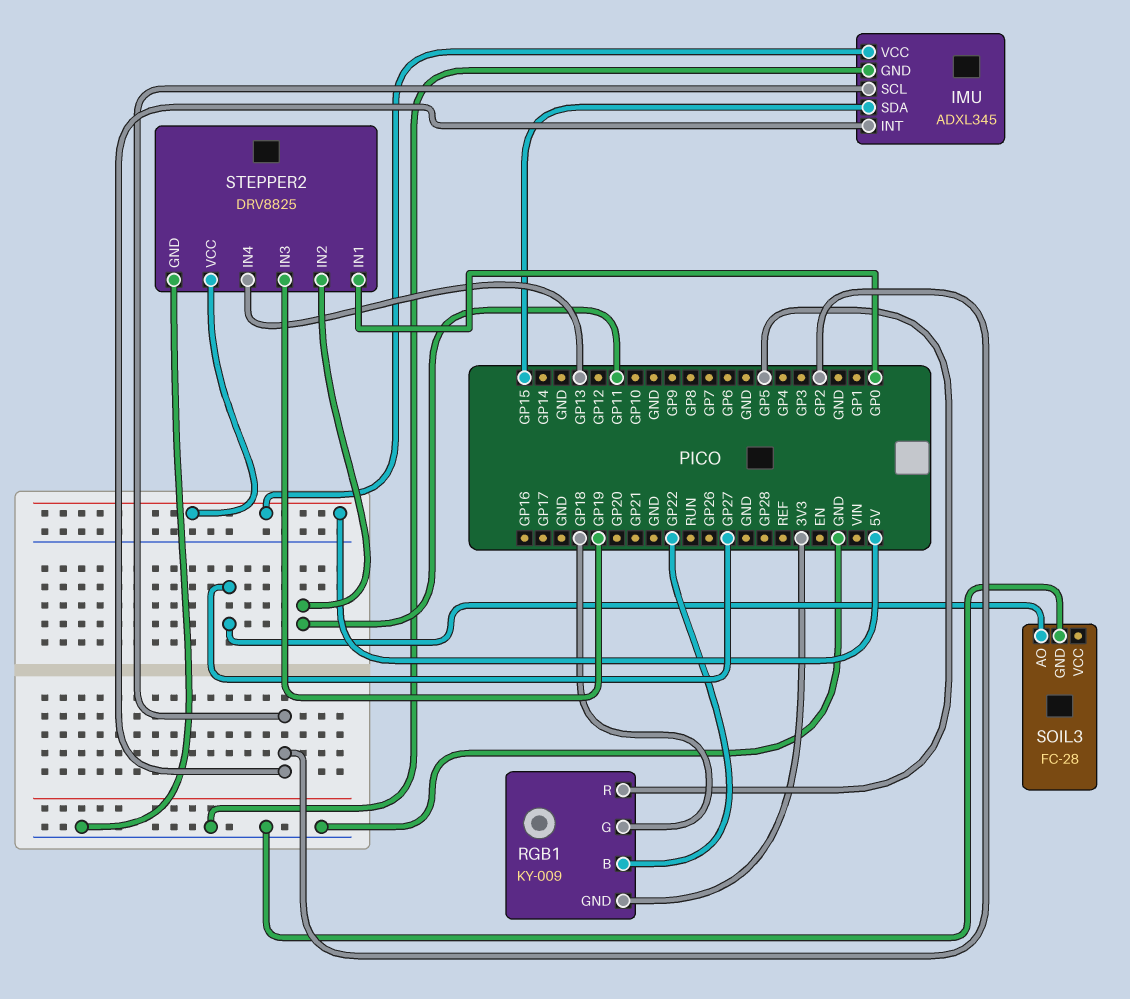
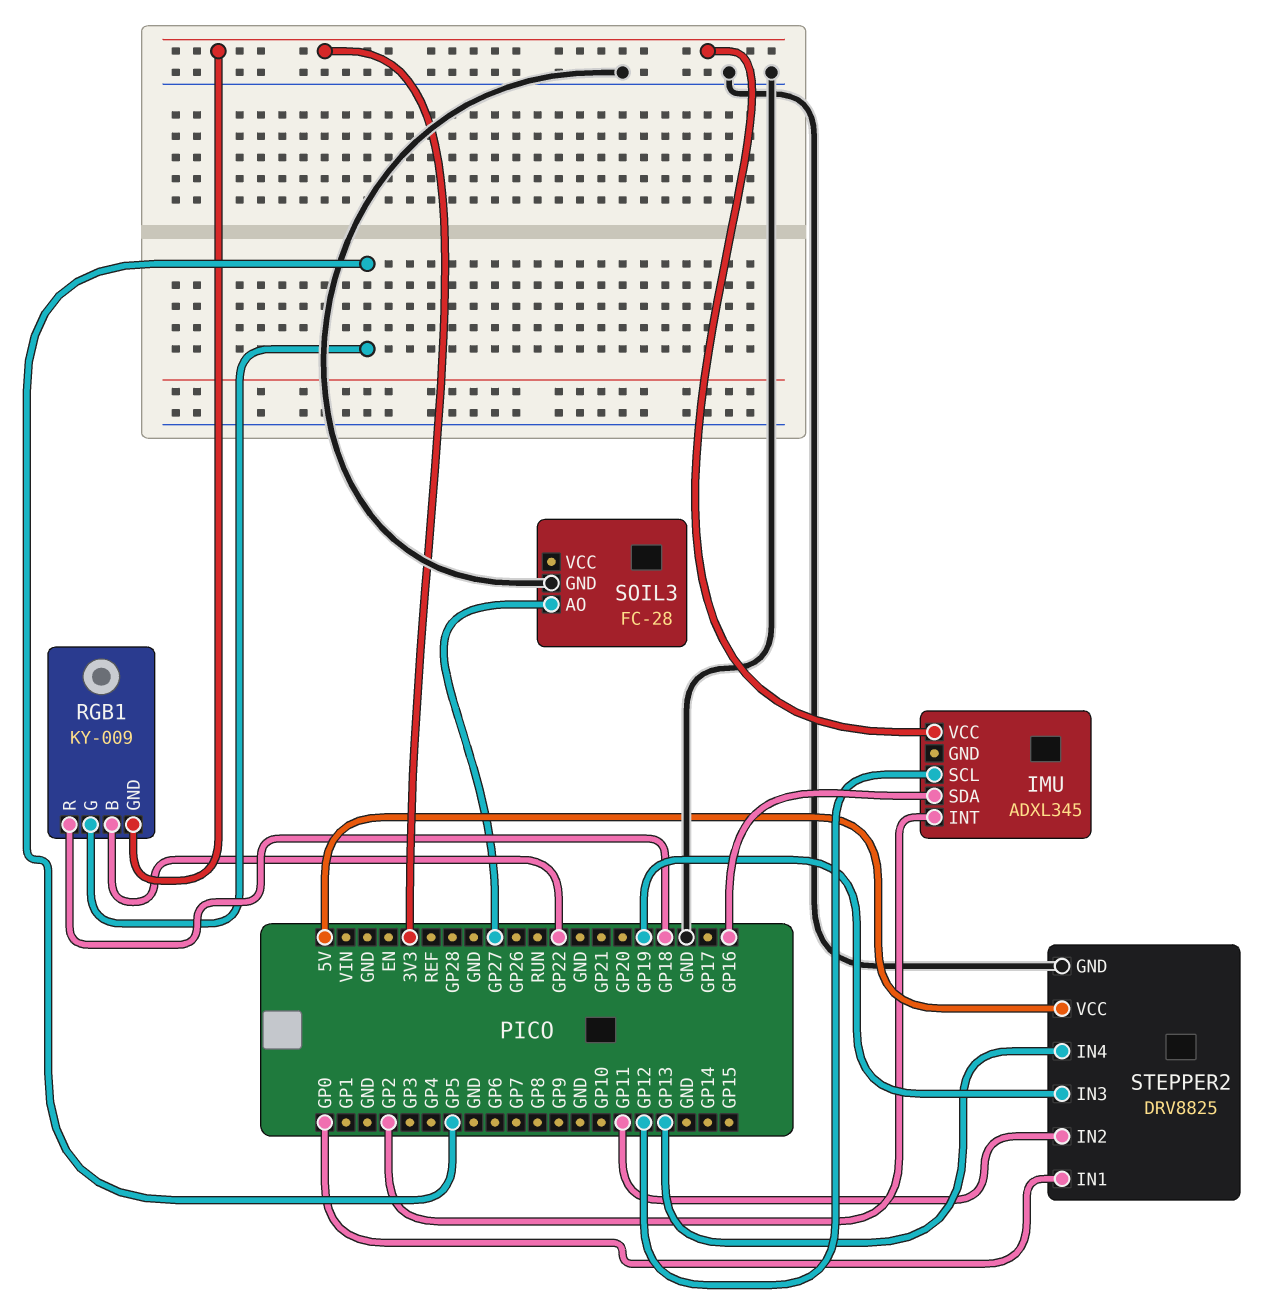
IMU pin GND: GND -> none
IMU pin SCL: GP2 -> GP12
IMU pin SDA: GP15 -> GP16
IMU pin VCC: 5V -> 3V3
RGB1 pin G: GP18 -> GP5
RGB1 pin R: GP5 -> GP18

